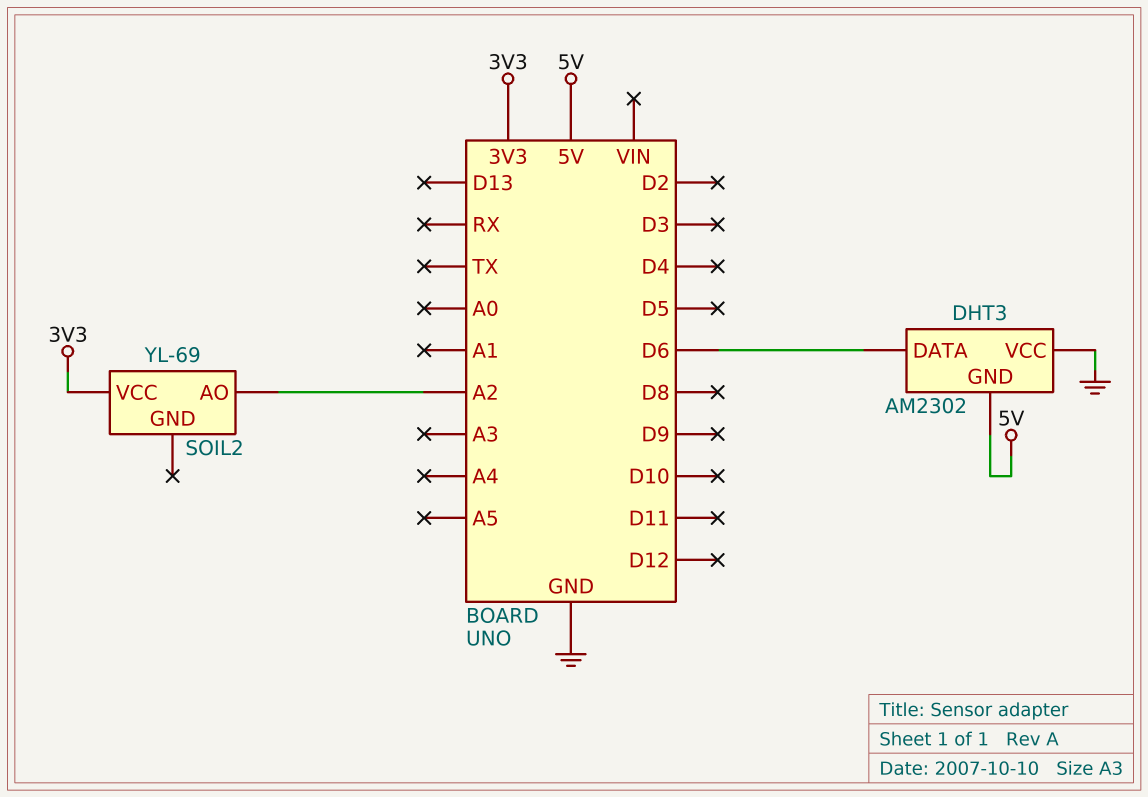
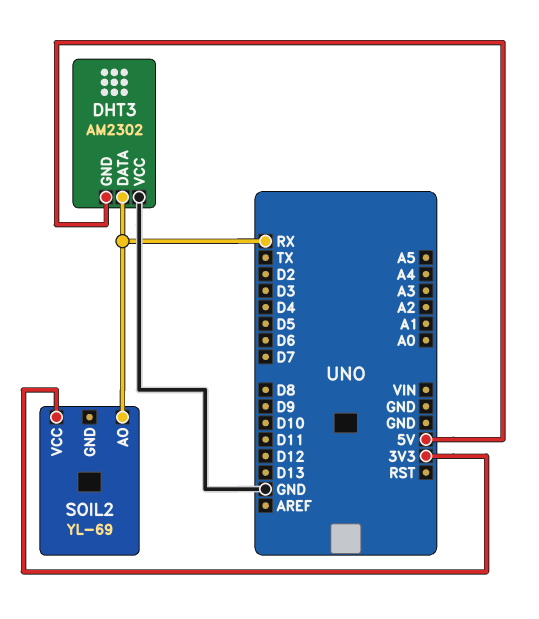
DHT3 pin DATA: D6 -> RX
SOIL2 pin AO: A2 -> RX

